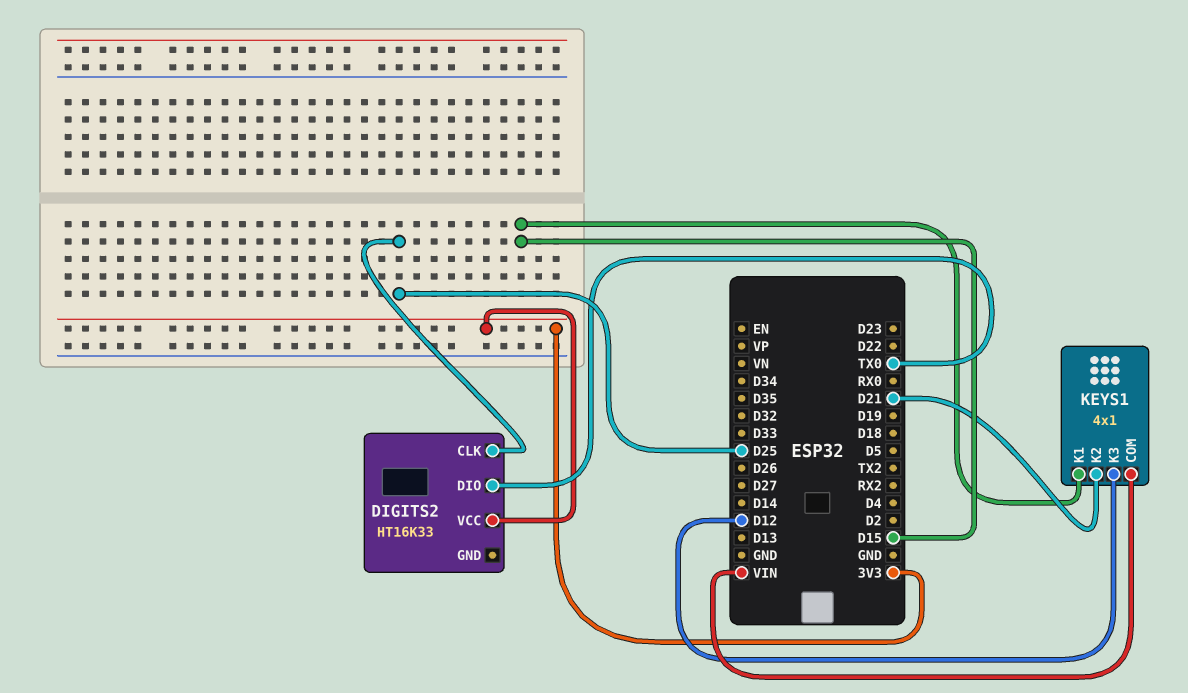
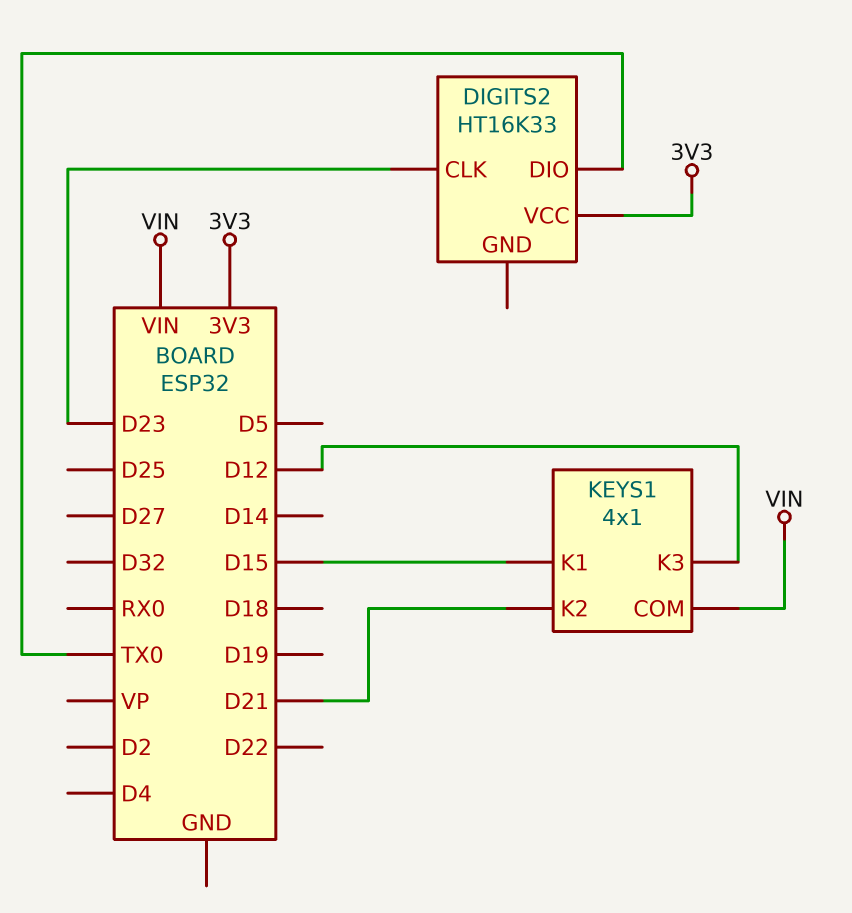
DIGITS2 pin CLK: D25 -> D23

